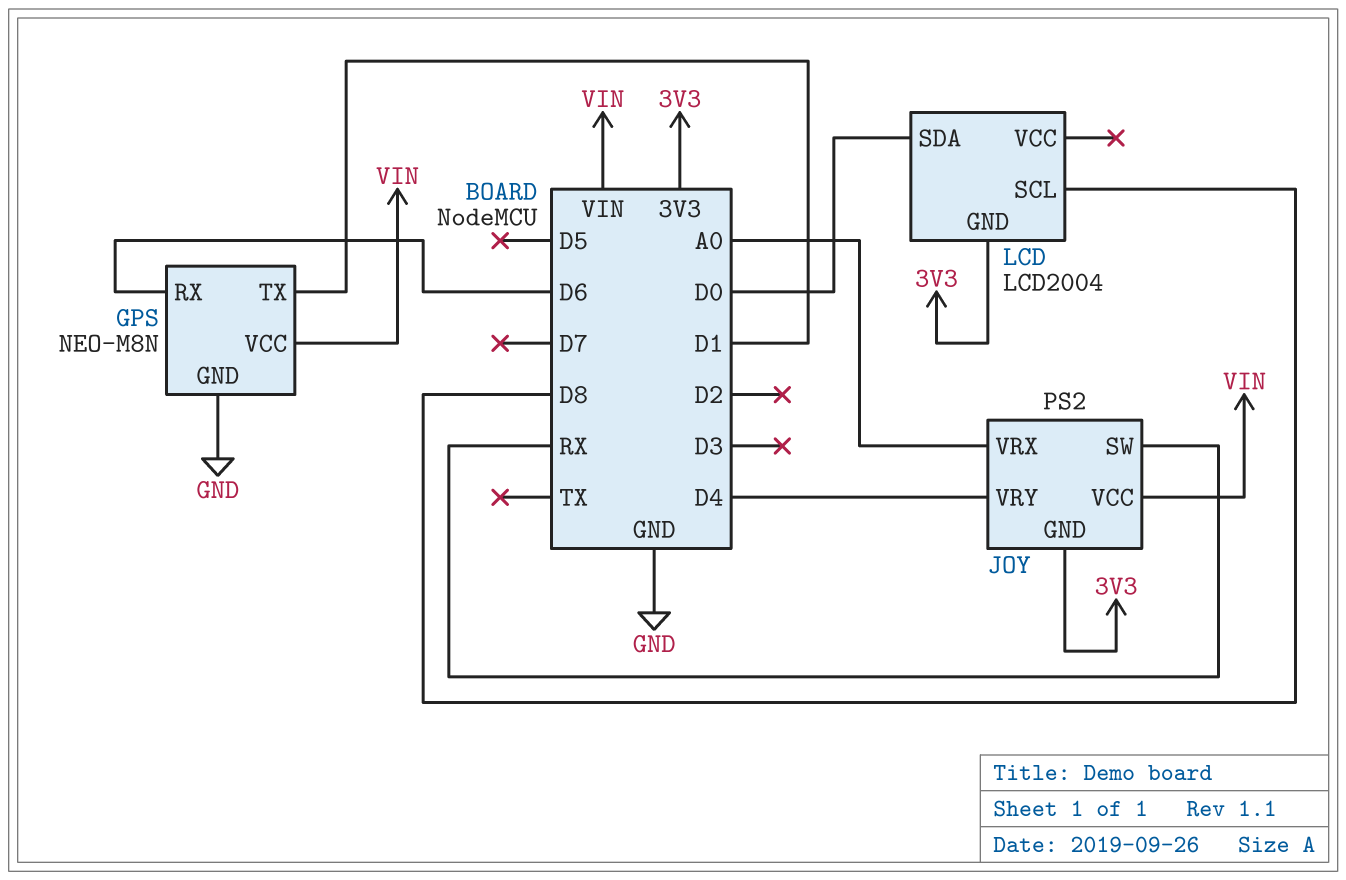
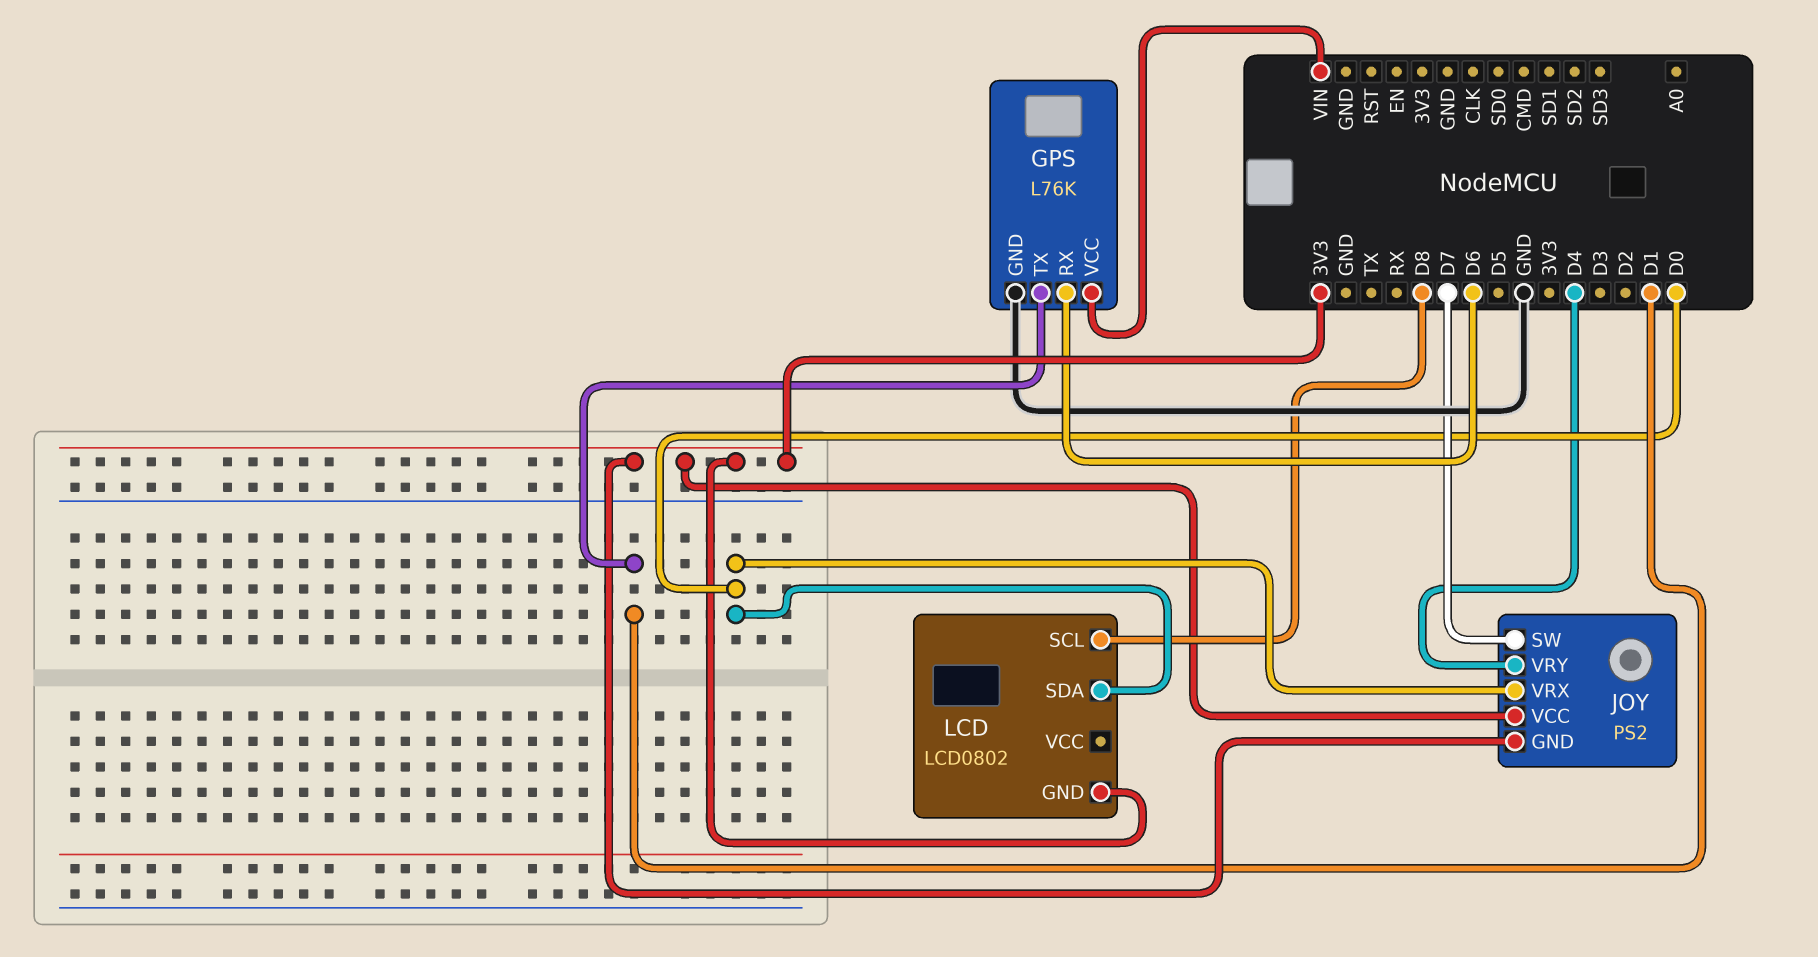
GPS: NEO-M8N -> L76K
JOY pin SW: RX -> D7
JOY pin VCC: VIN -> 3V3
JOY pin VRX: A0 -> D0
LCD: LCD2004 -> LCD0802

